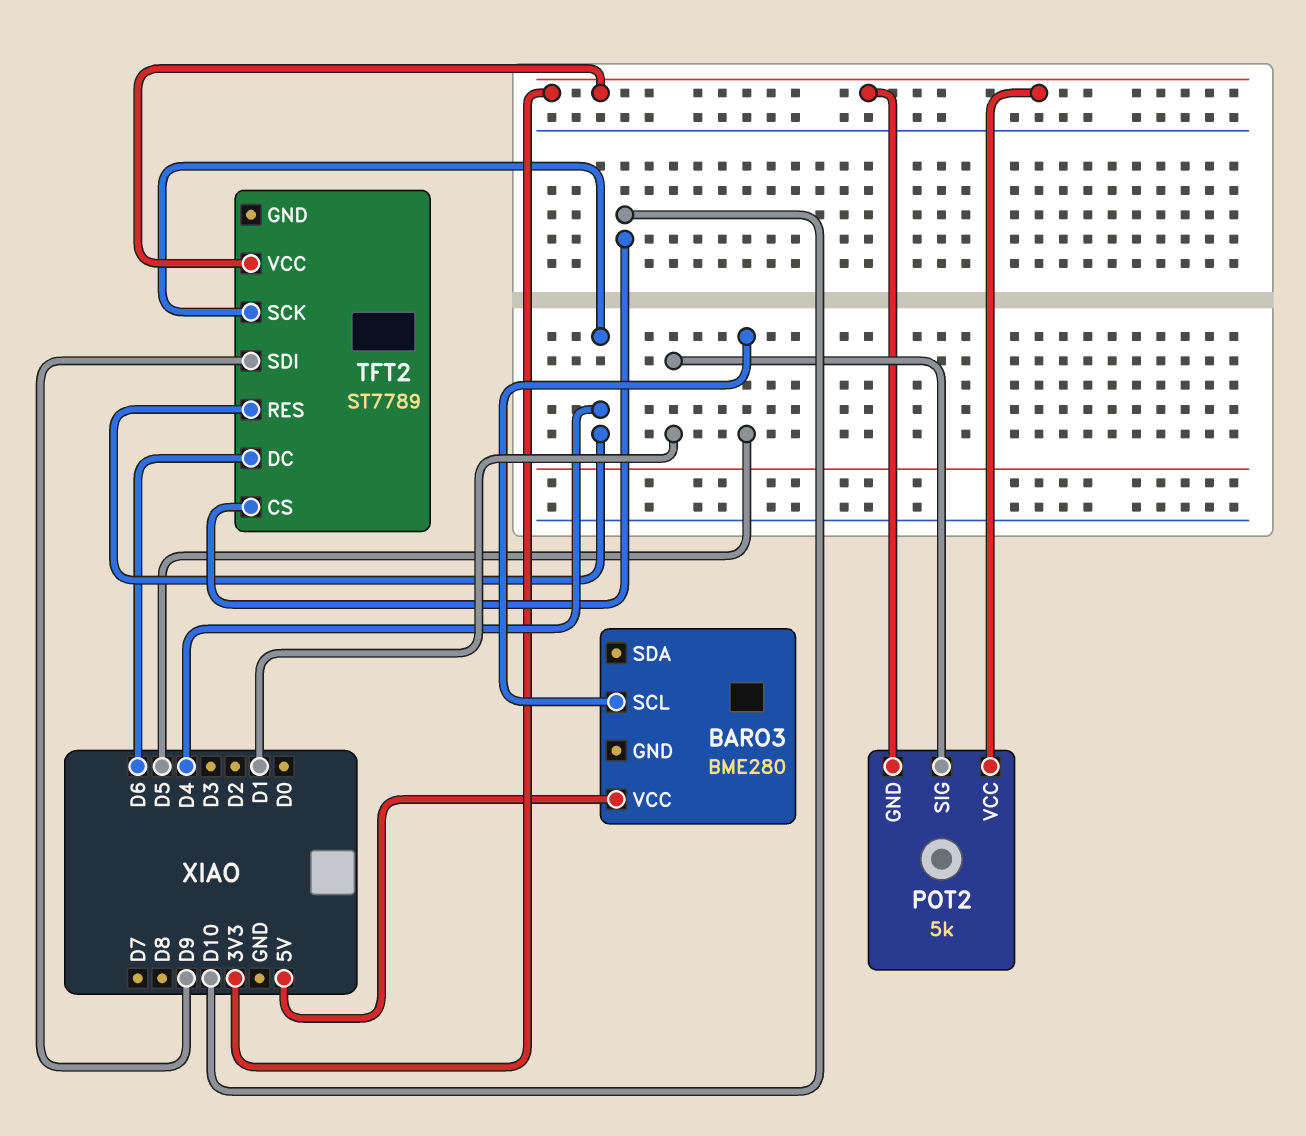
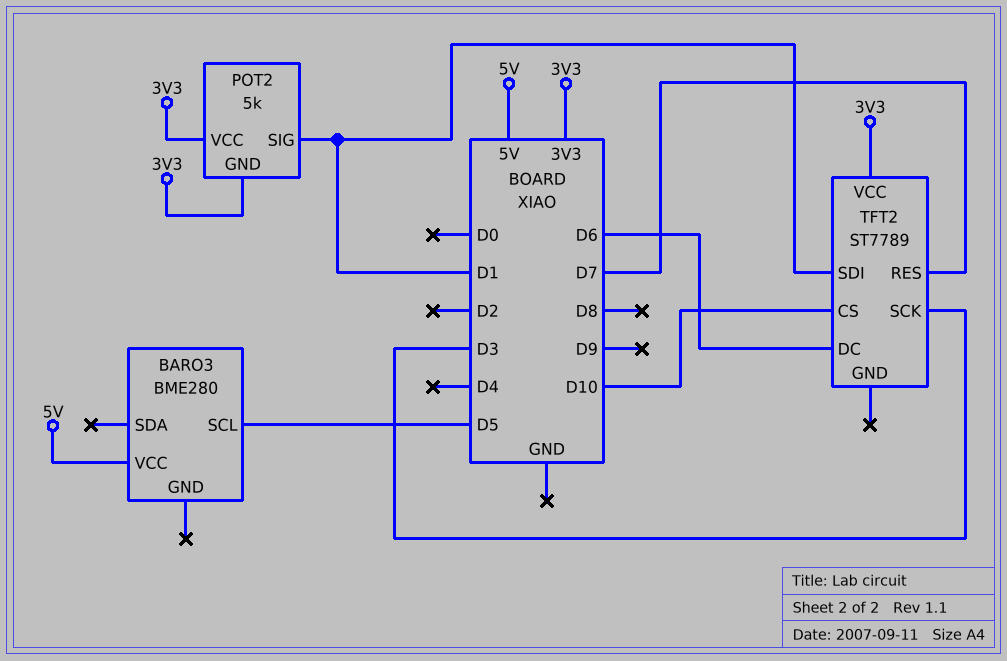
TFT2 pin RES: D4 -> D7
TFT2 pin SCK: D4 -> D3
TFT2 pin SDI: D9 -> D1

